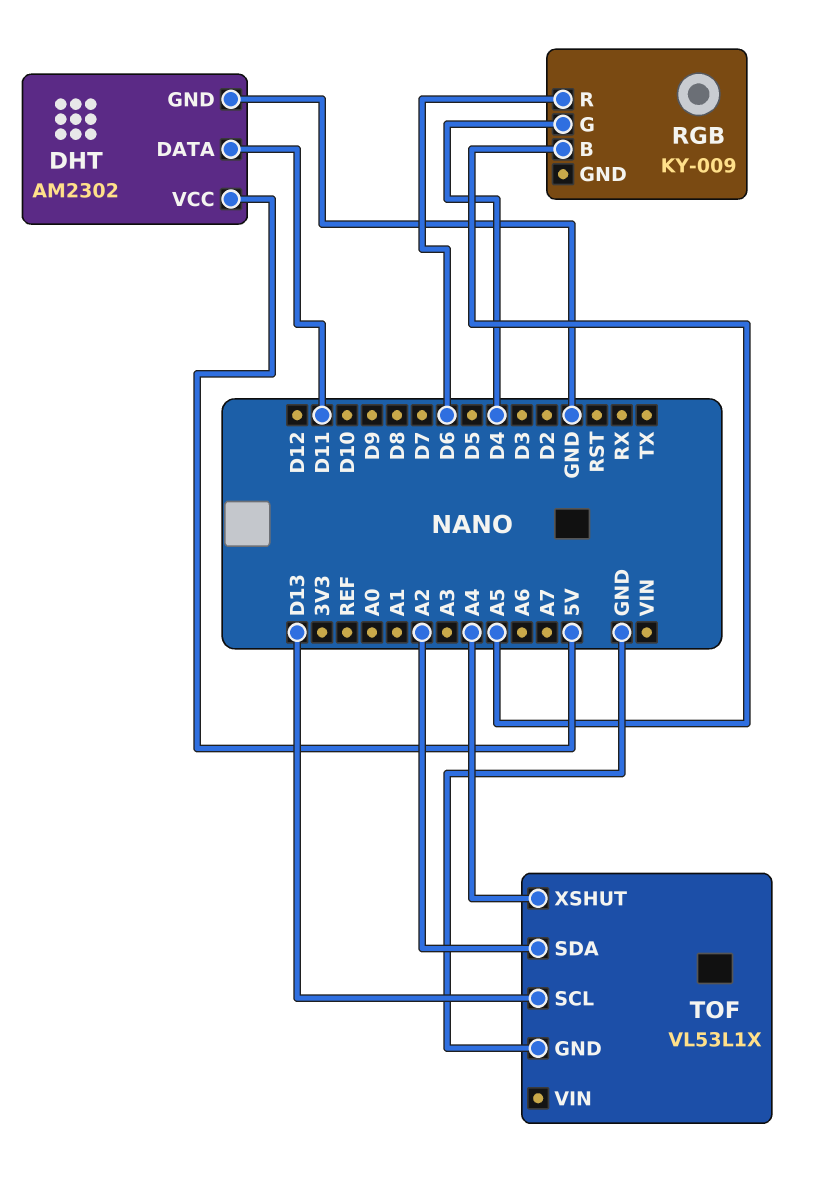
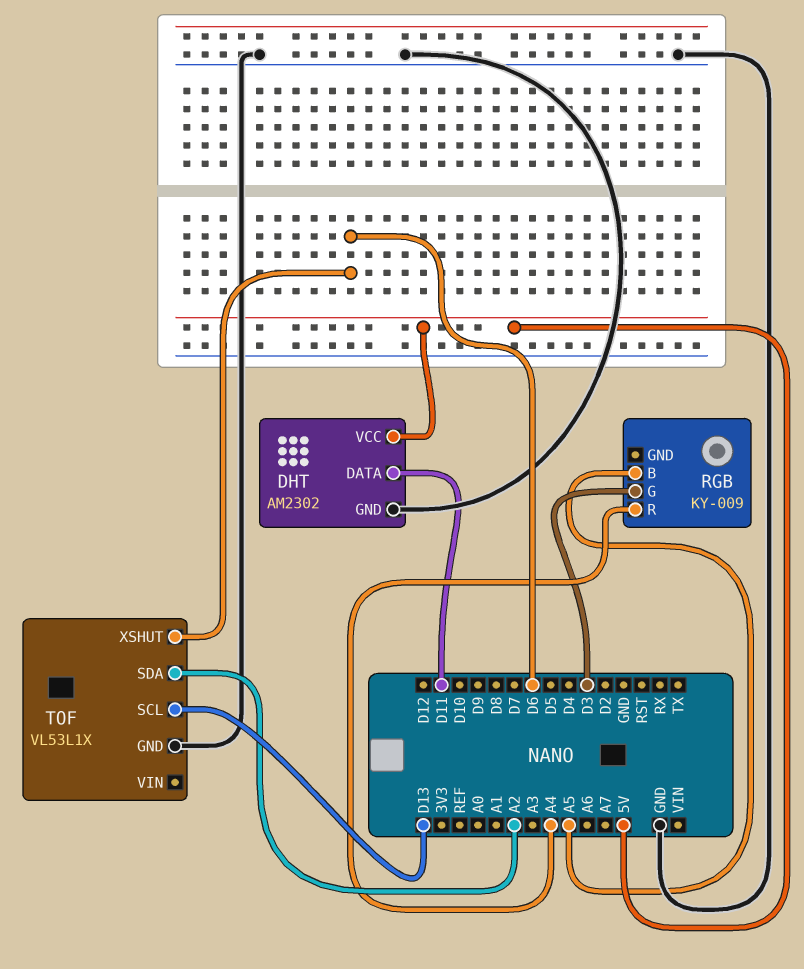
RGB pin G: D4 -> D3
RGB pin R: D6 -> A4
TOF pin XSHUT: A4 -> D6

